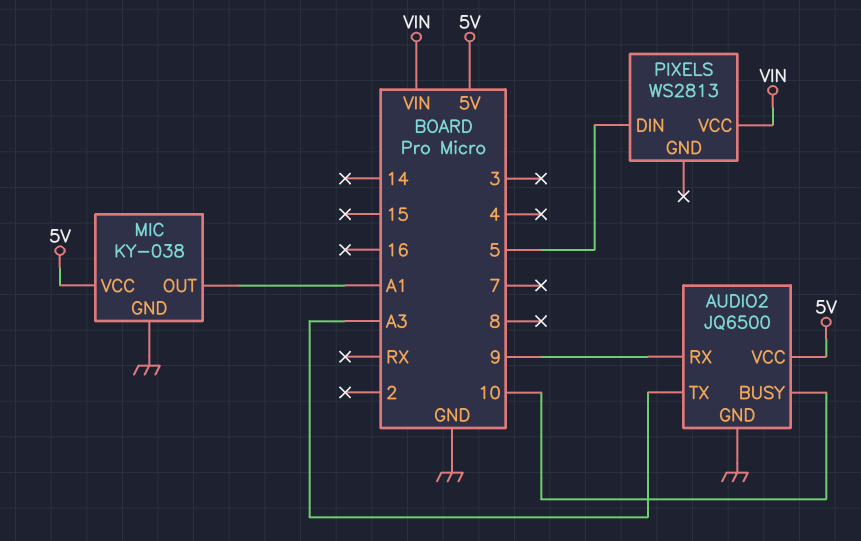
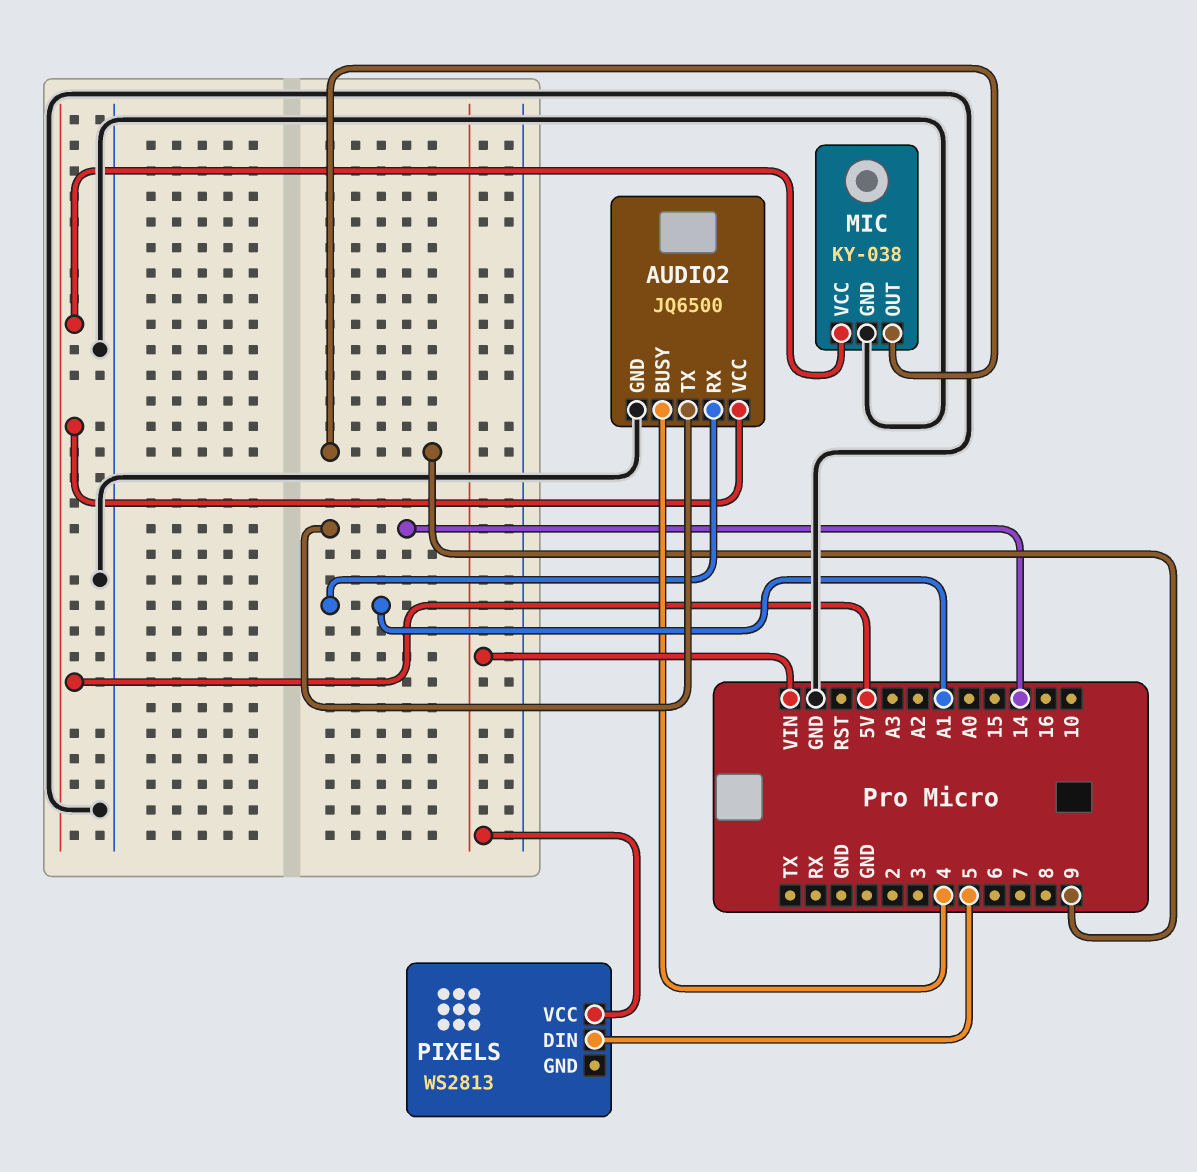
AUDIO2 pin BUSY: 10 -> 4
AUDIO2 pin RX: 9 -> A1
AUDIO2 pin TX: A3 -> 14
MIC pin OUT: A1 -> 9

